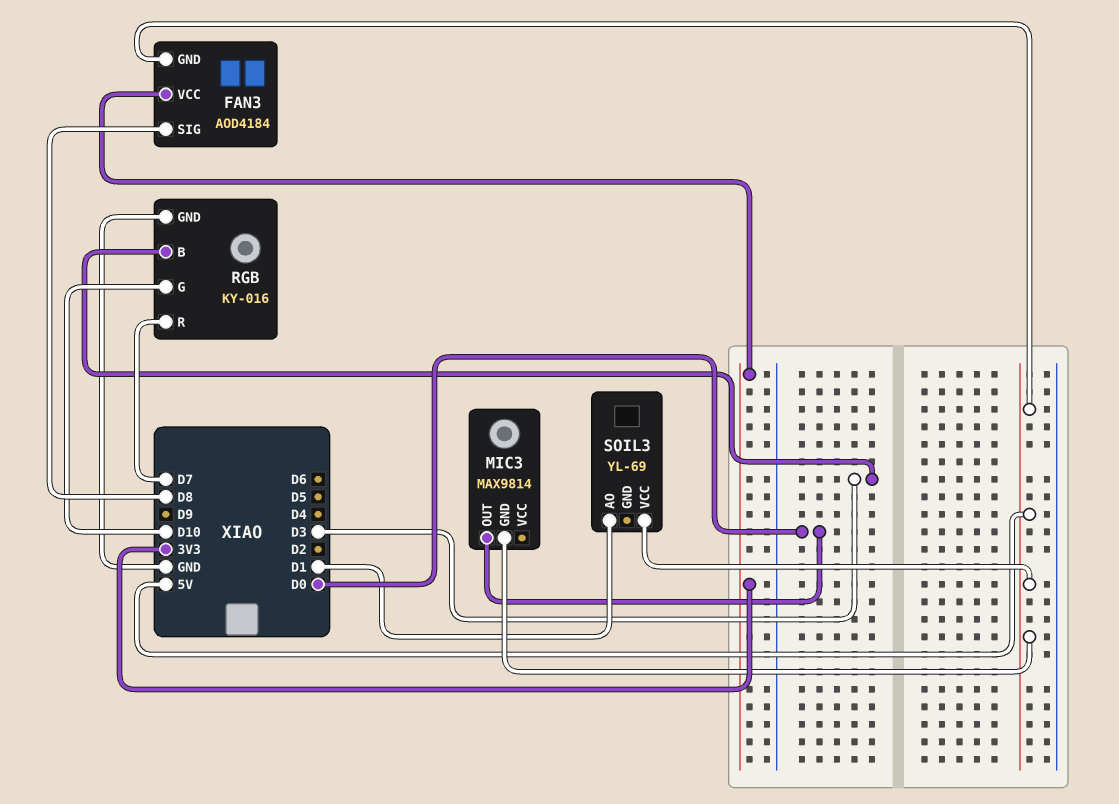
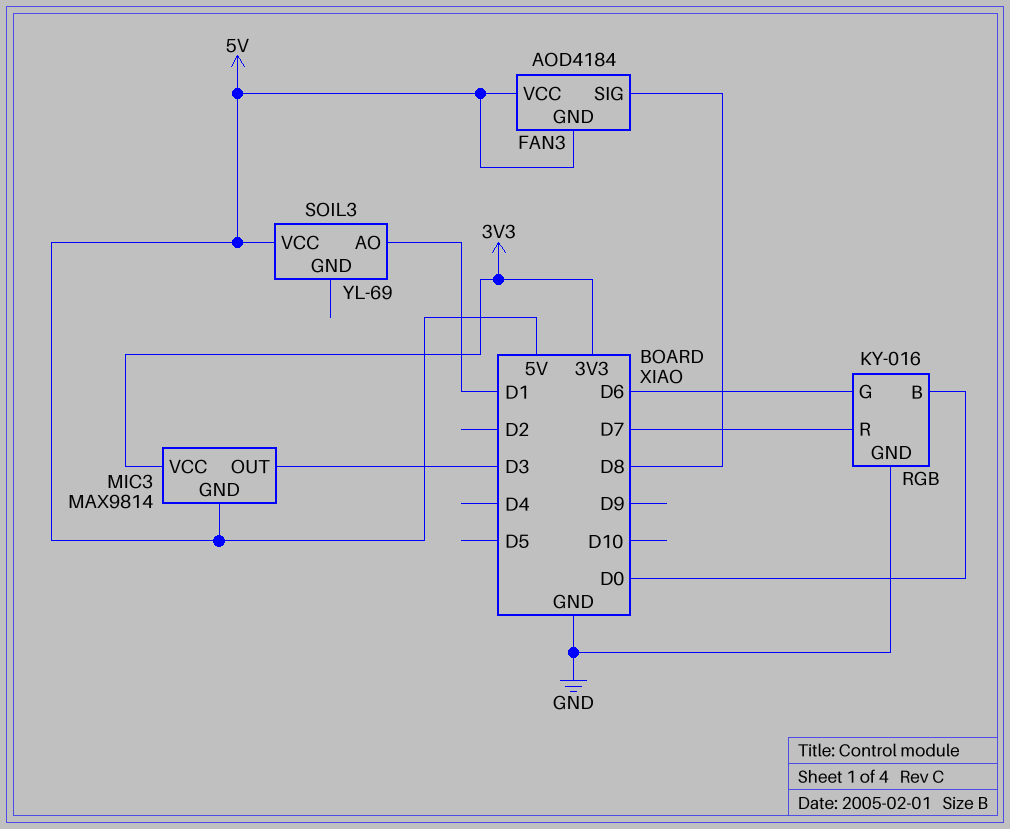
FAN3 pin VCC: 3V3 -> 5V
MIC3 pin OUT: D0 -> D3
MIC3 pin VCC: none -> 3V3
RGB pin B: D3 -> D0
RGB pin G: D10 -> D6

